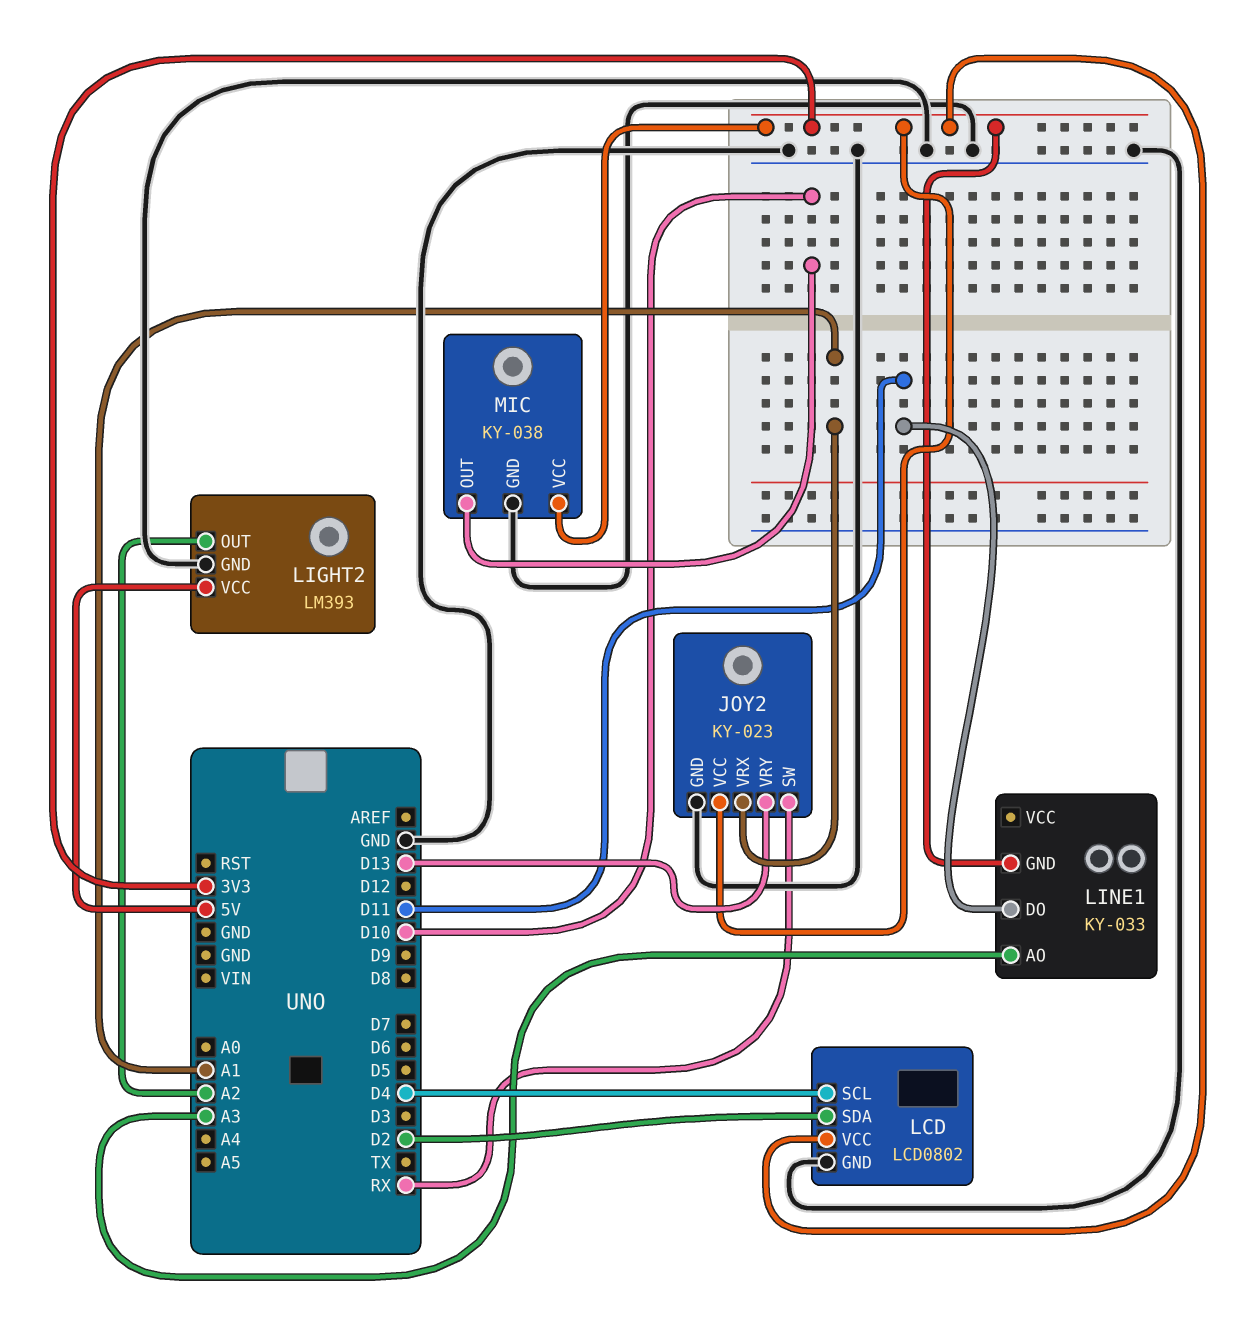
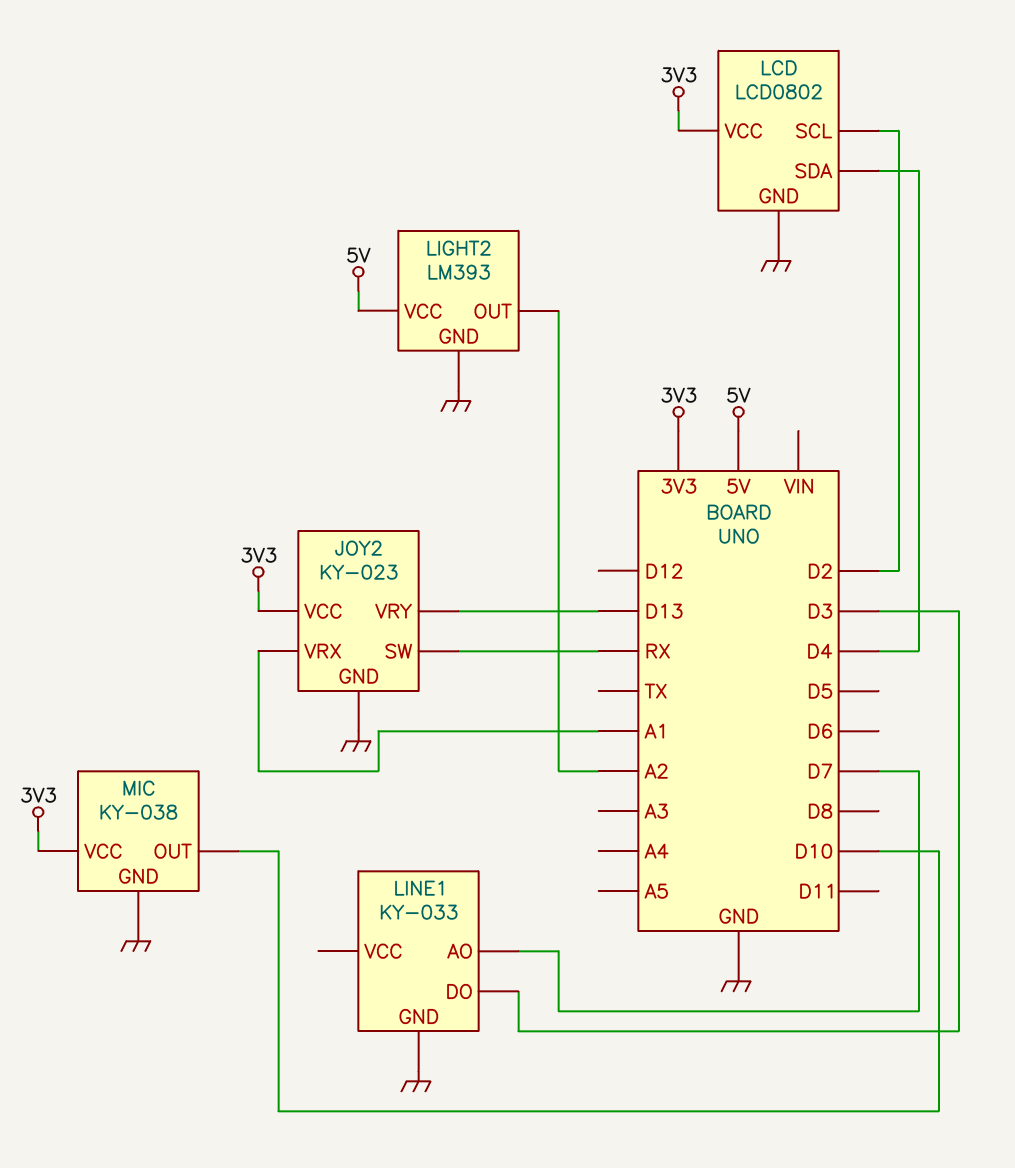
LCD pin SCL: D4 -> D2
LCD pin SDA: D2 -> D4
LINE1 pin AO: A3 -> D7
LINE1 pin DO: D11 -> D3
LINE1 pin GND: 3V3 -> GND

